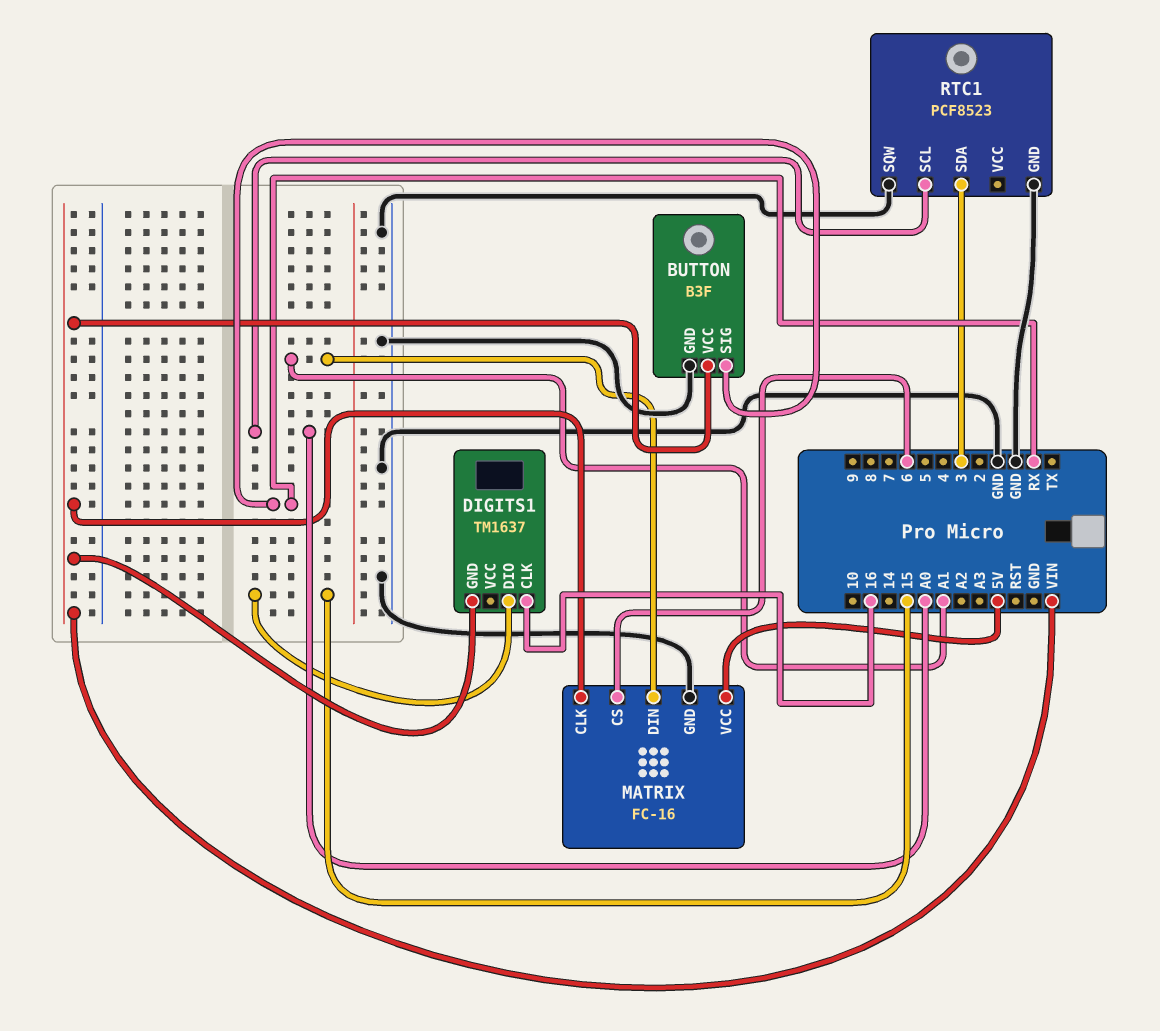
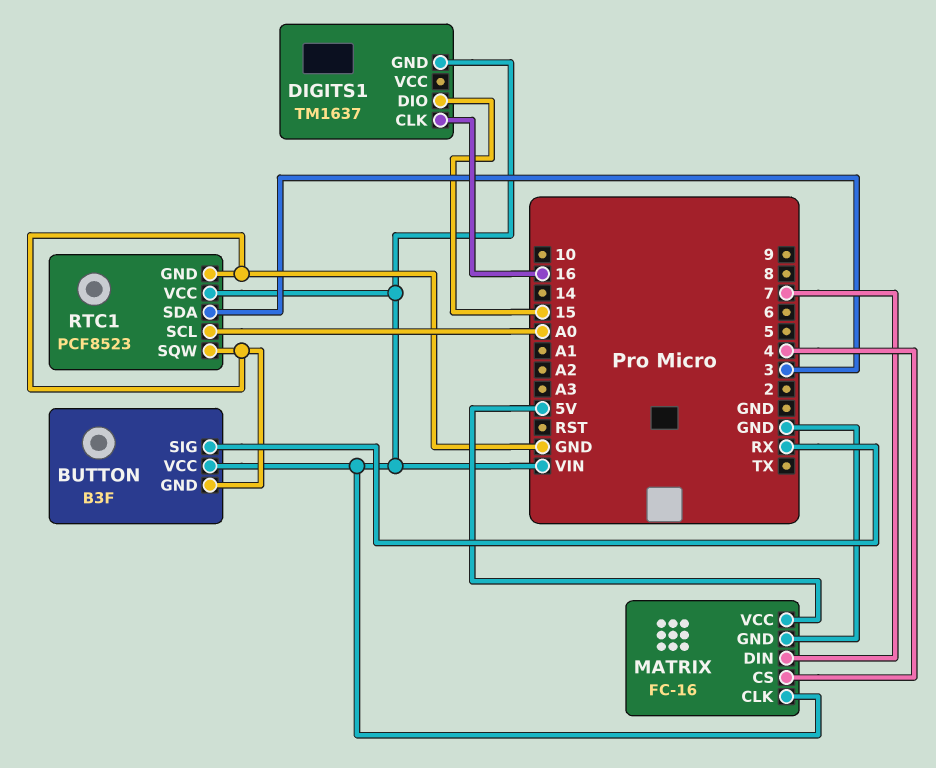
MATRIX pin CS: 6 -> 4
MATRIX pin DIN: A1 -> 7
RTC1 pin VCC: none -> VIN

